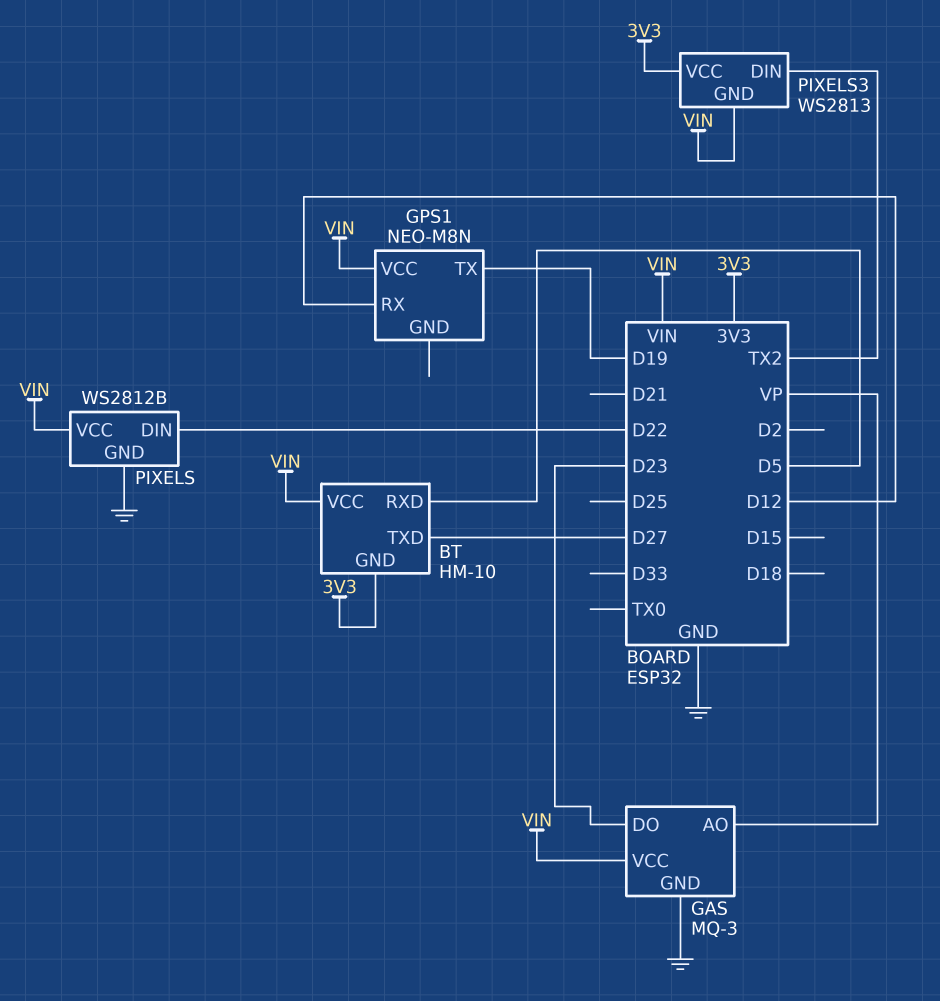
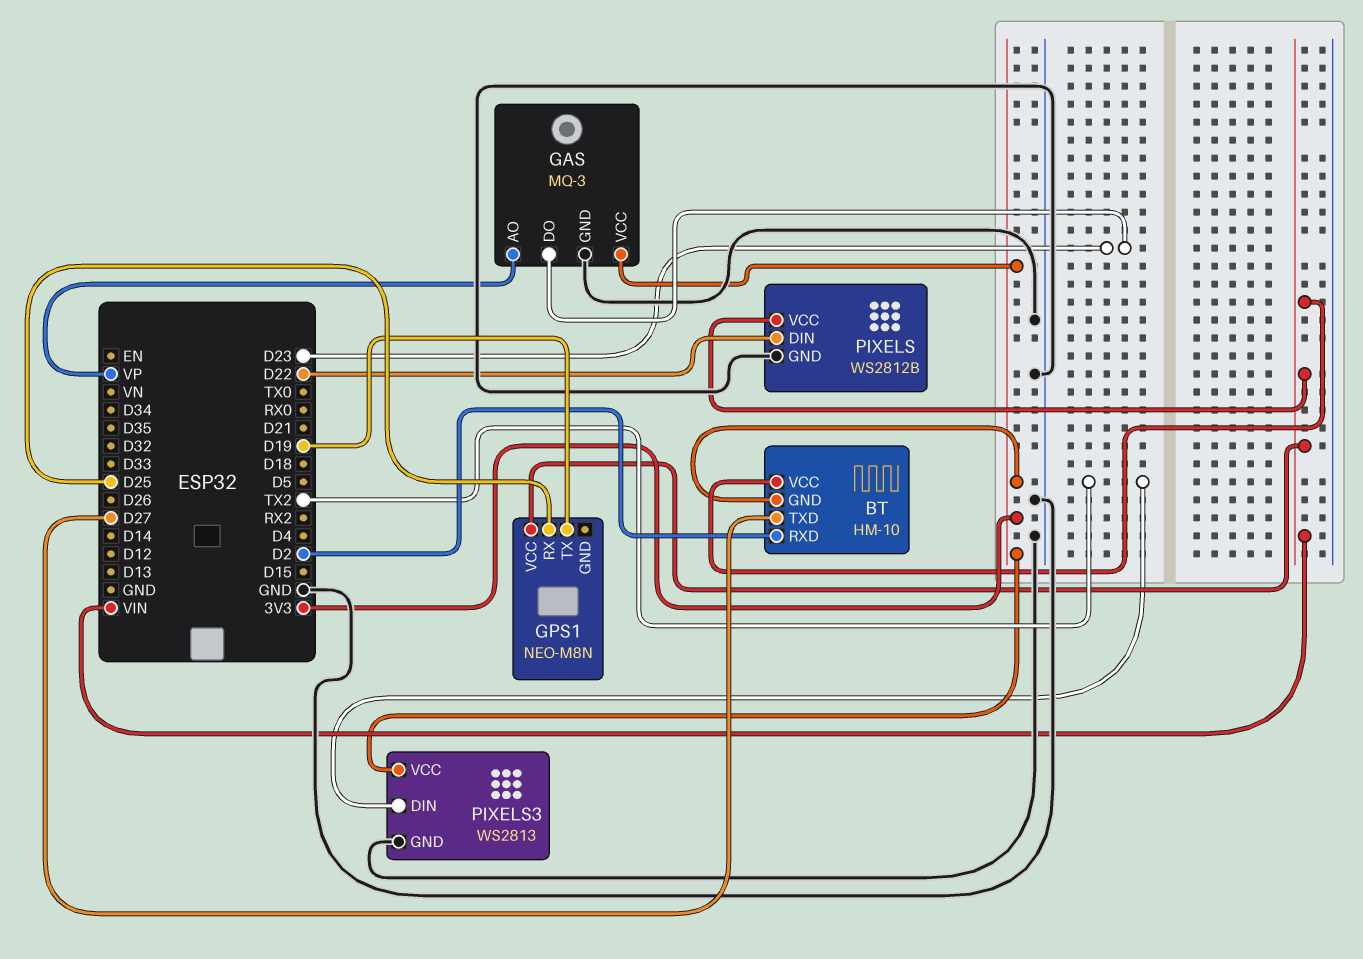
BT pin RXD: D5 -> D2
GAS pin VCC: VIN -> 3V3
GPS1 pin RX: D12 -> D25
PIXELS3 pin GND: VIN -> GND

